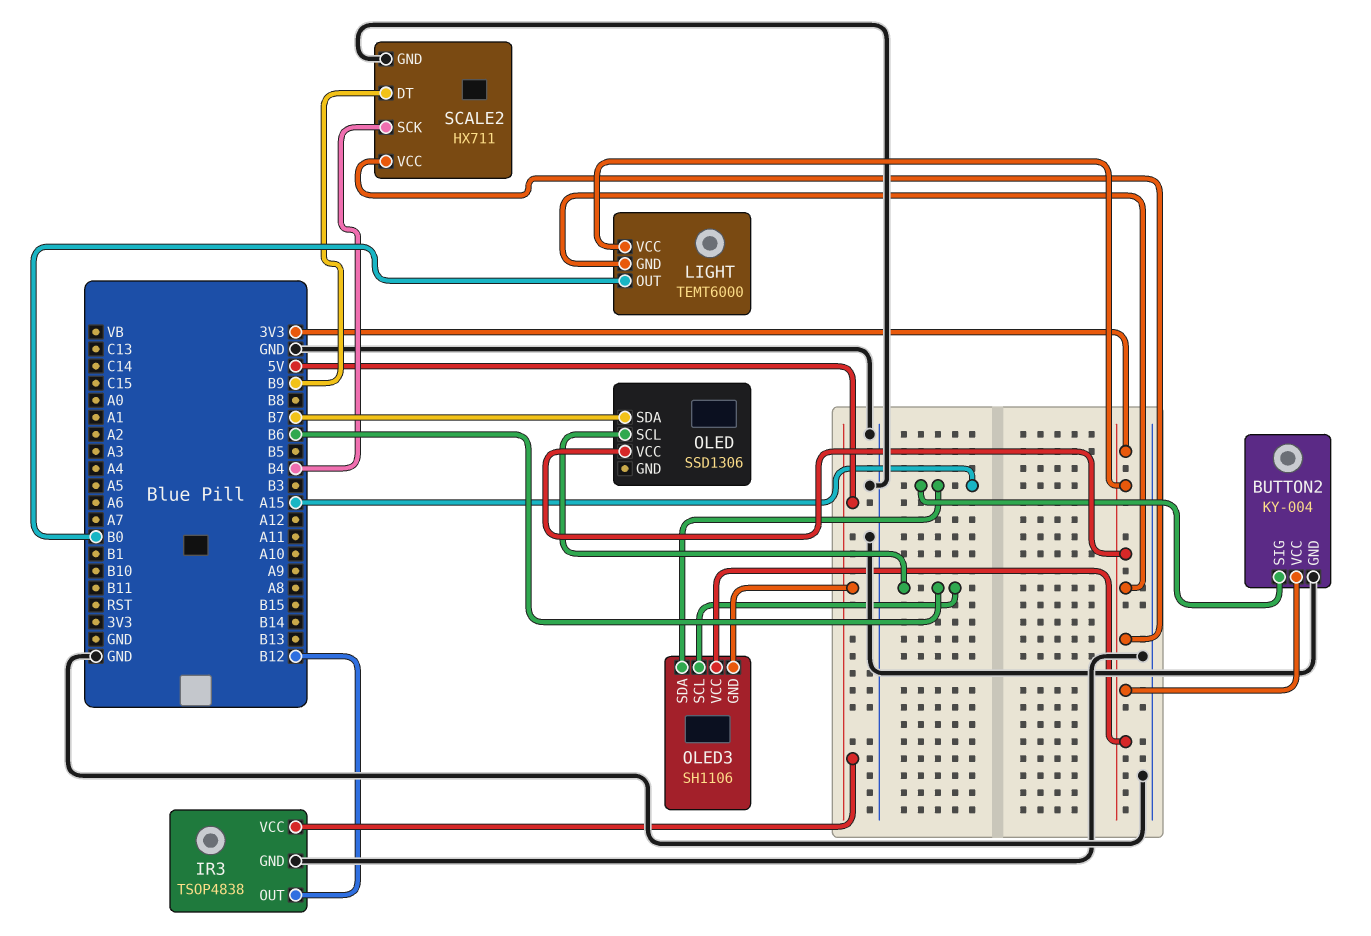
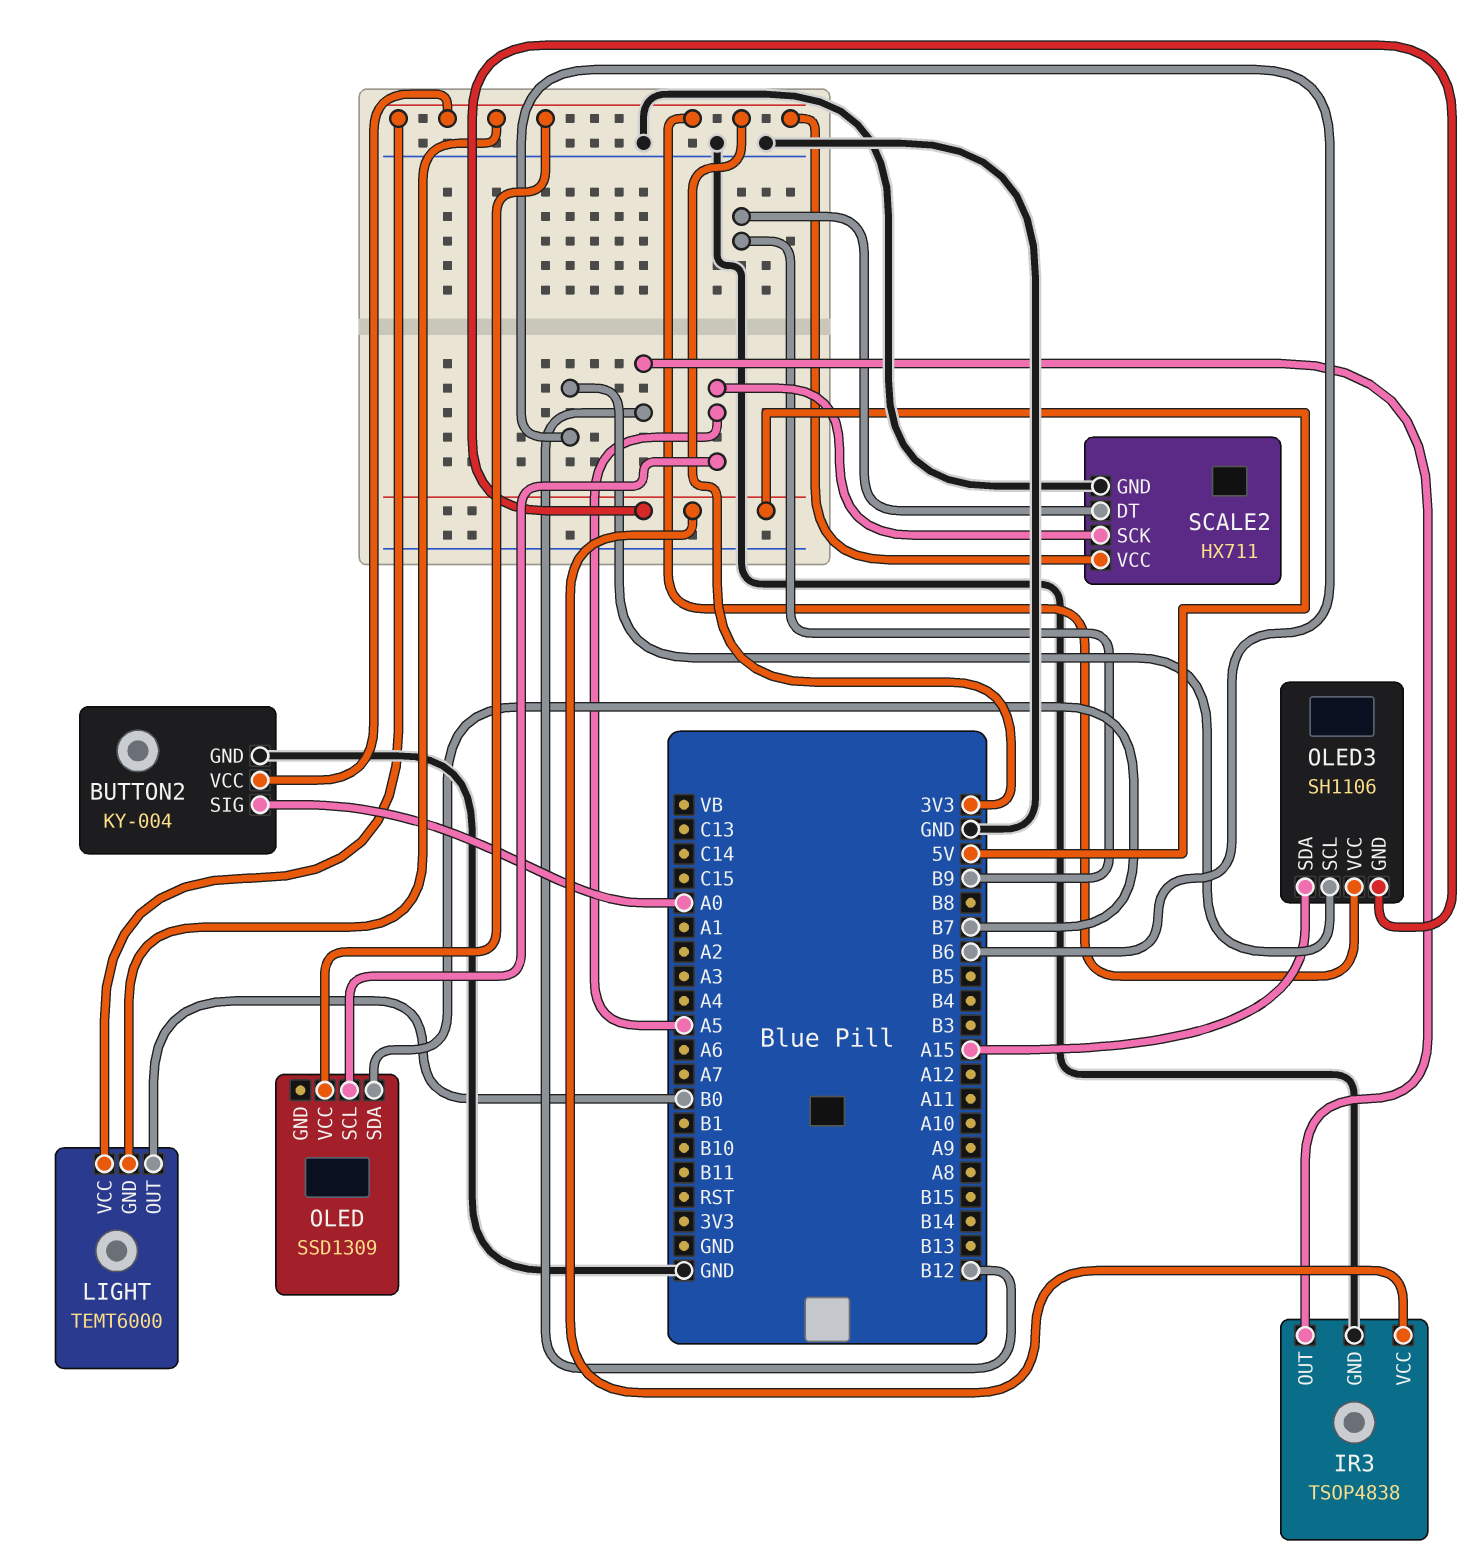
BUTTON2 pin SIG: A15 -> A0
OLED: SSD1306 -> SSD1309
OLED pin SCL: B6 -> A5
SCALE2 pin SCK: B4 -> A5

